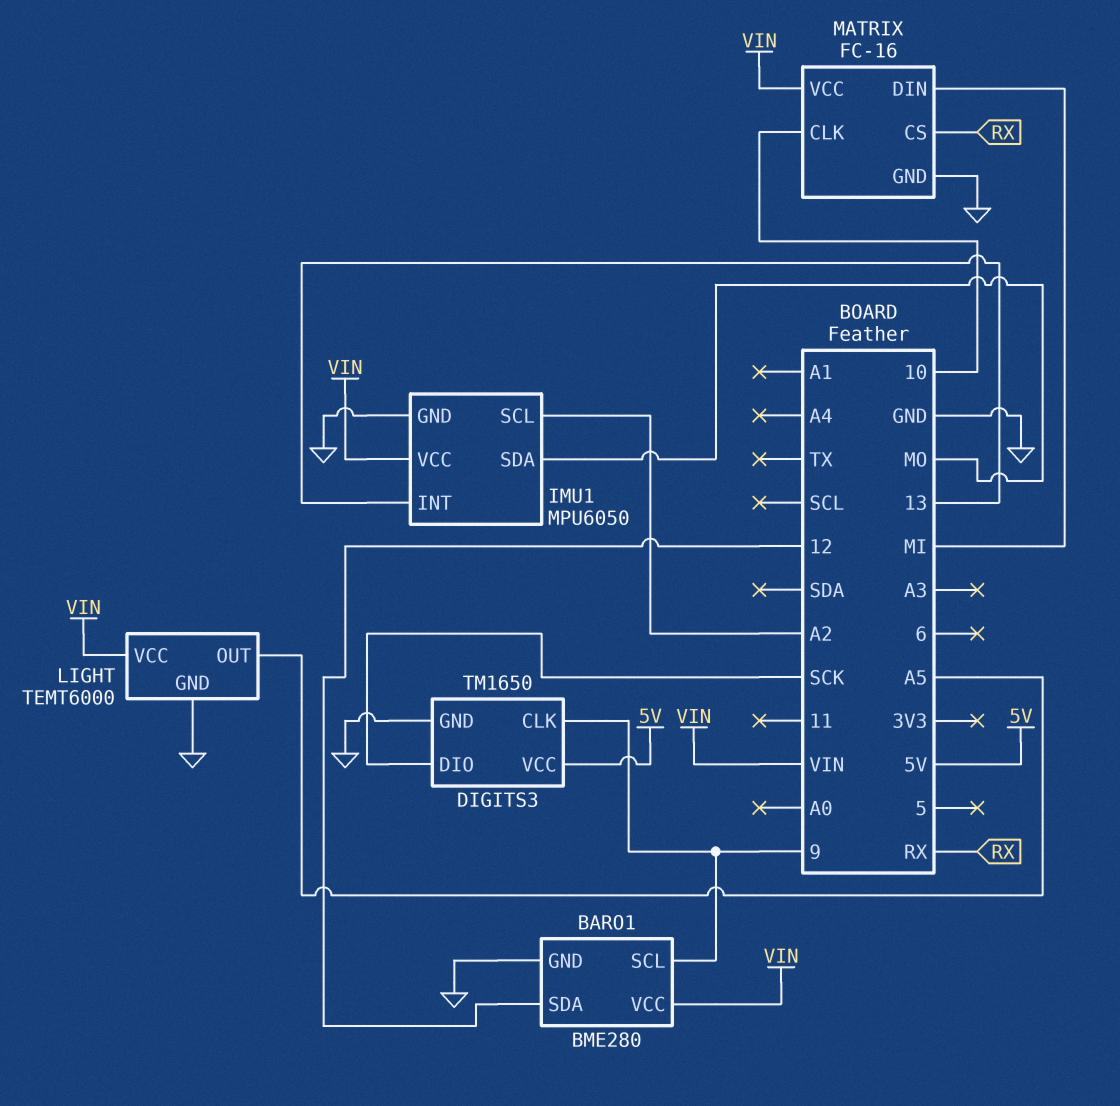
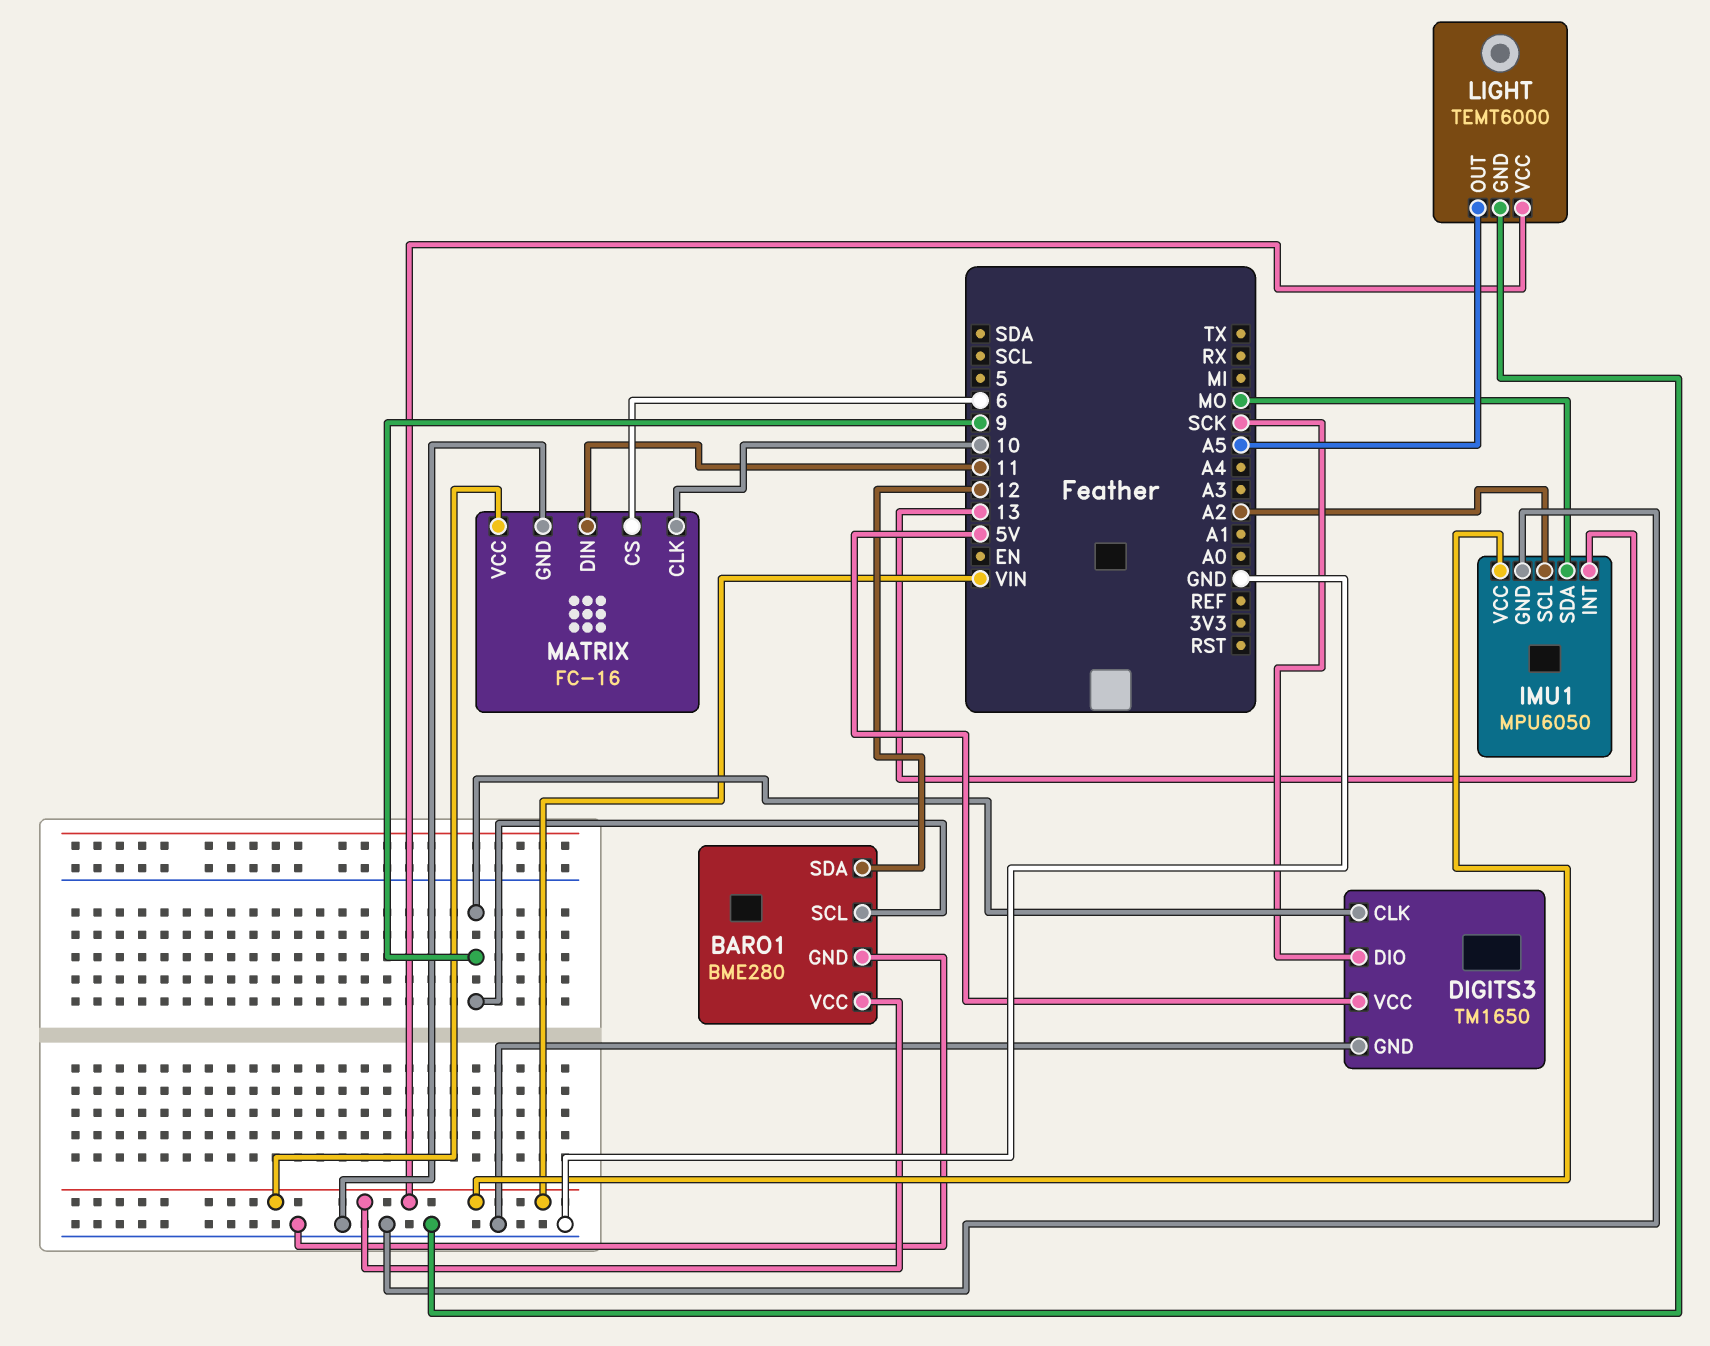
MATRIX pin CS: RX -> 6
MATRIX pin DIN: MI -> 11

